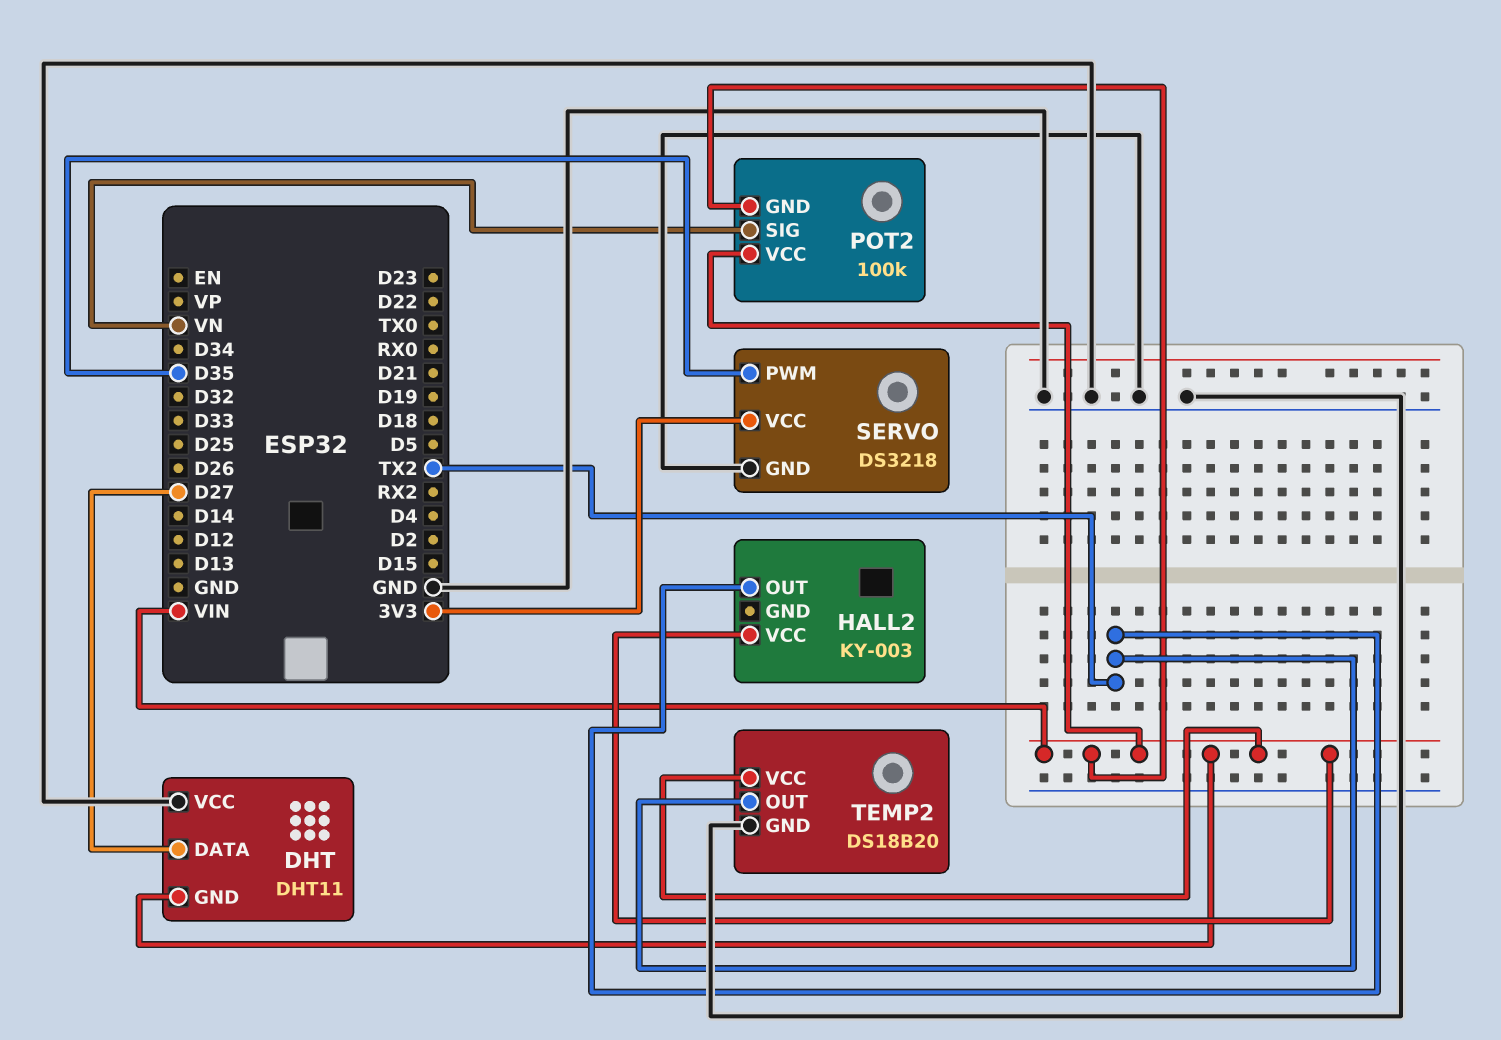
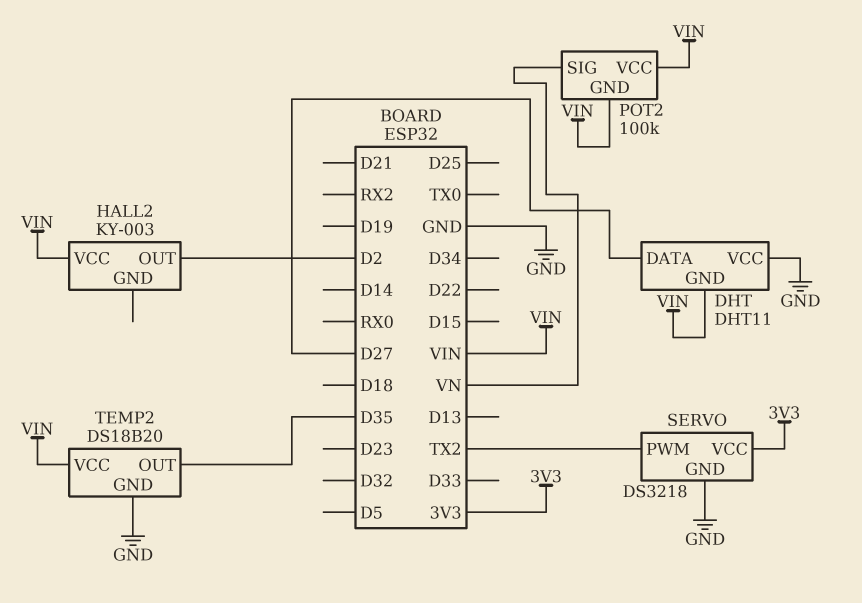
HALL2 pin OUT: TX2 -> D2
SERVO pin PWM: D35 -> TX2
TEMP2 pin OUT: TX2 -> D35

